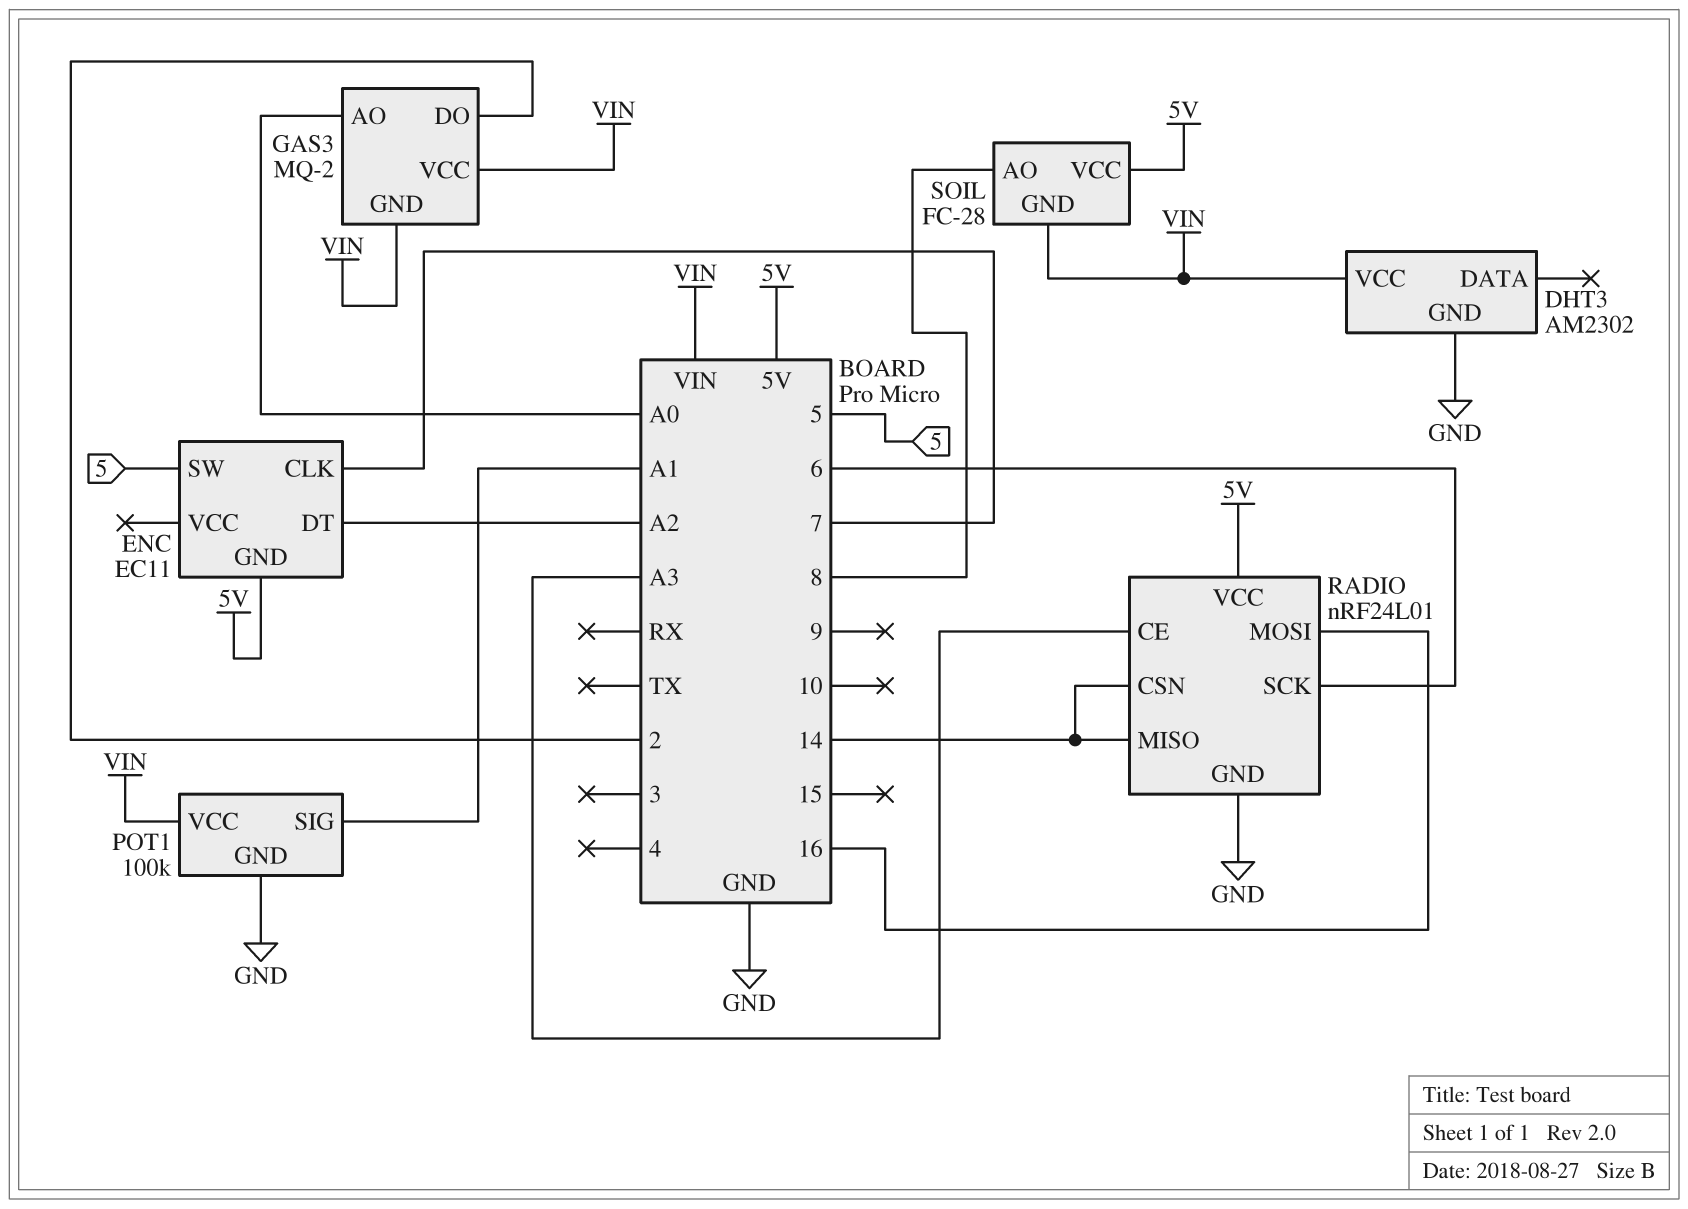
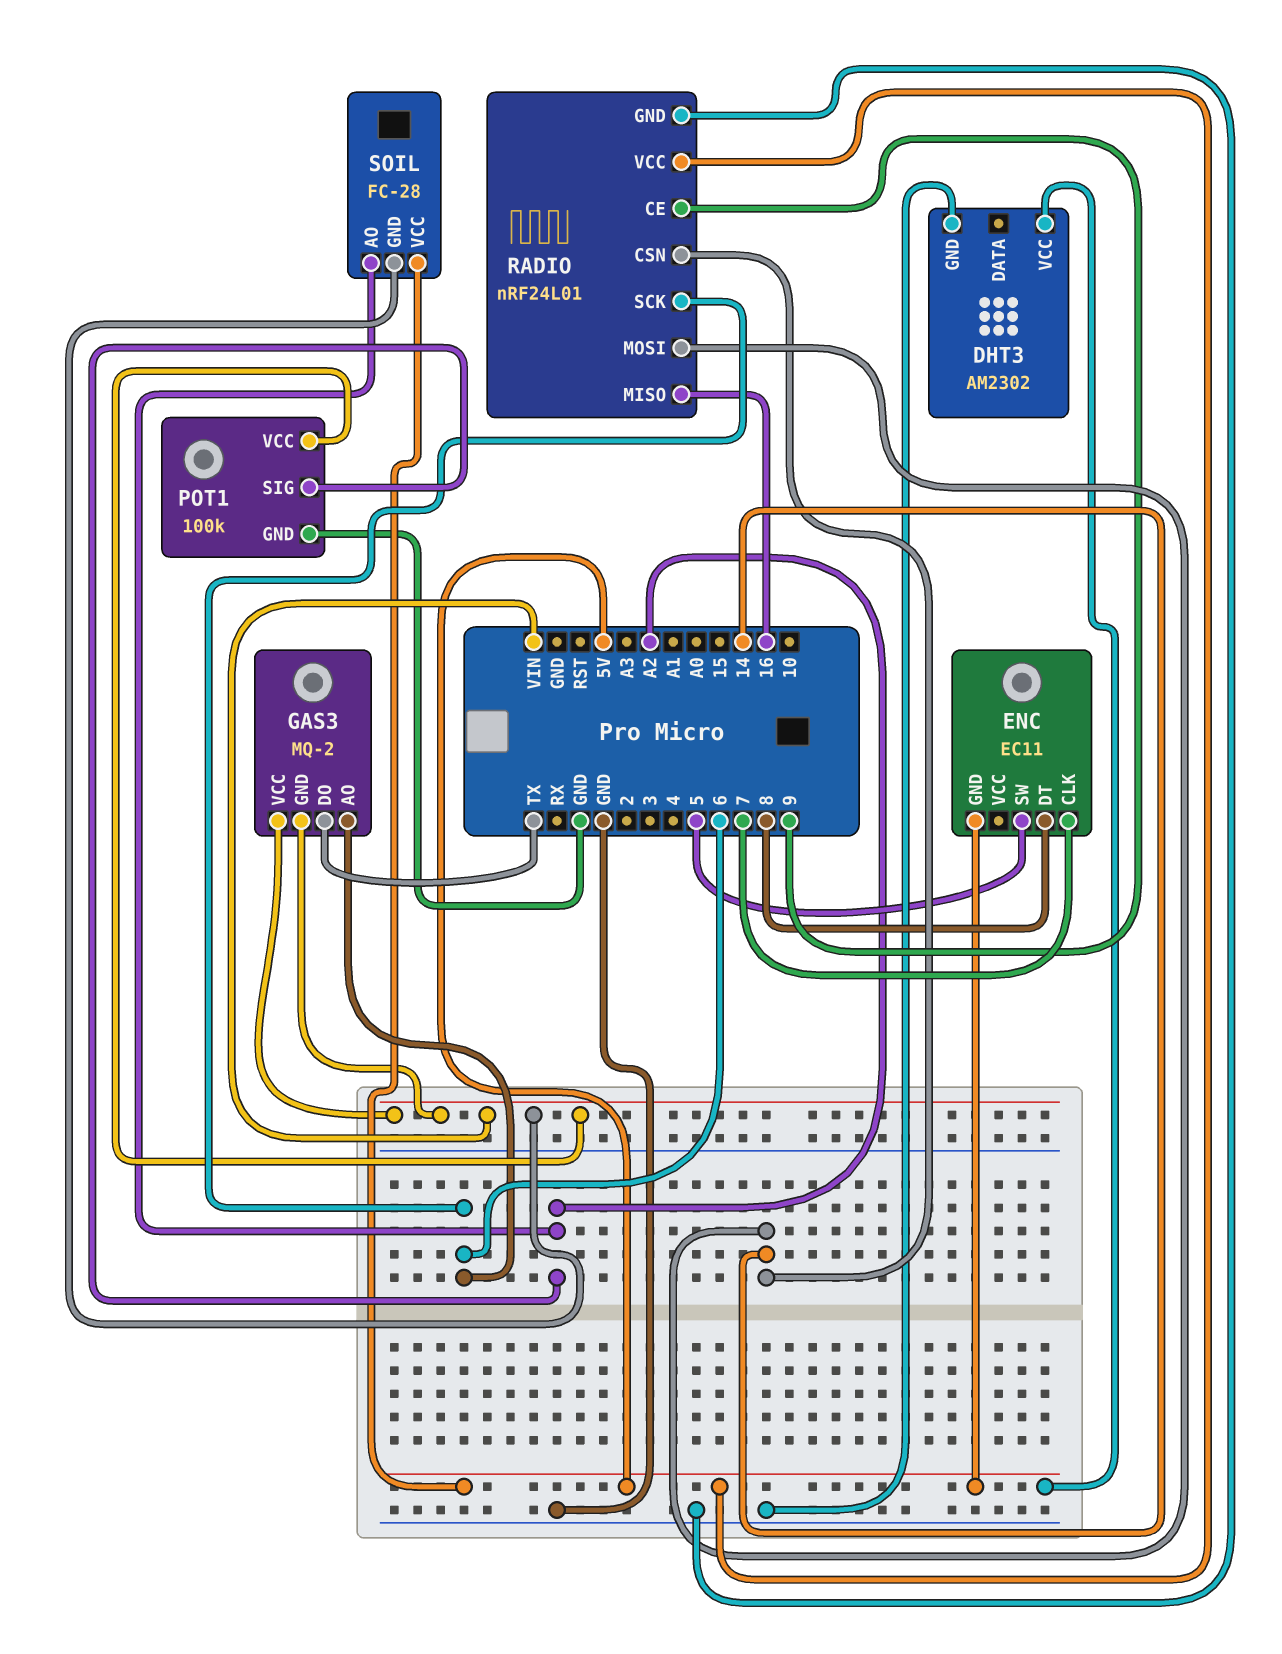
DHT3 pin VCC: VIN -> 5V
ENC pin DT: A2 -> 8
GAS3 pin AO: A0 -> 6
GAS3 pin DO: 2 -> TX
POT1 pin SIG: A1 -> A2
RADIO pin CE: A3 -> 9
RADIO pin MISO: 14 -> 16
RADIO pin MOSI: 16 -> 14
SOIL pin AO: 8 -> A2

